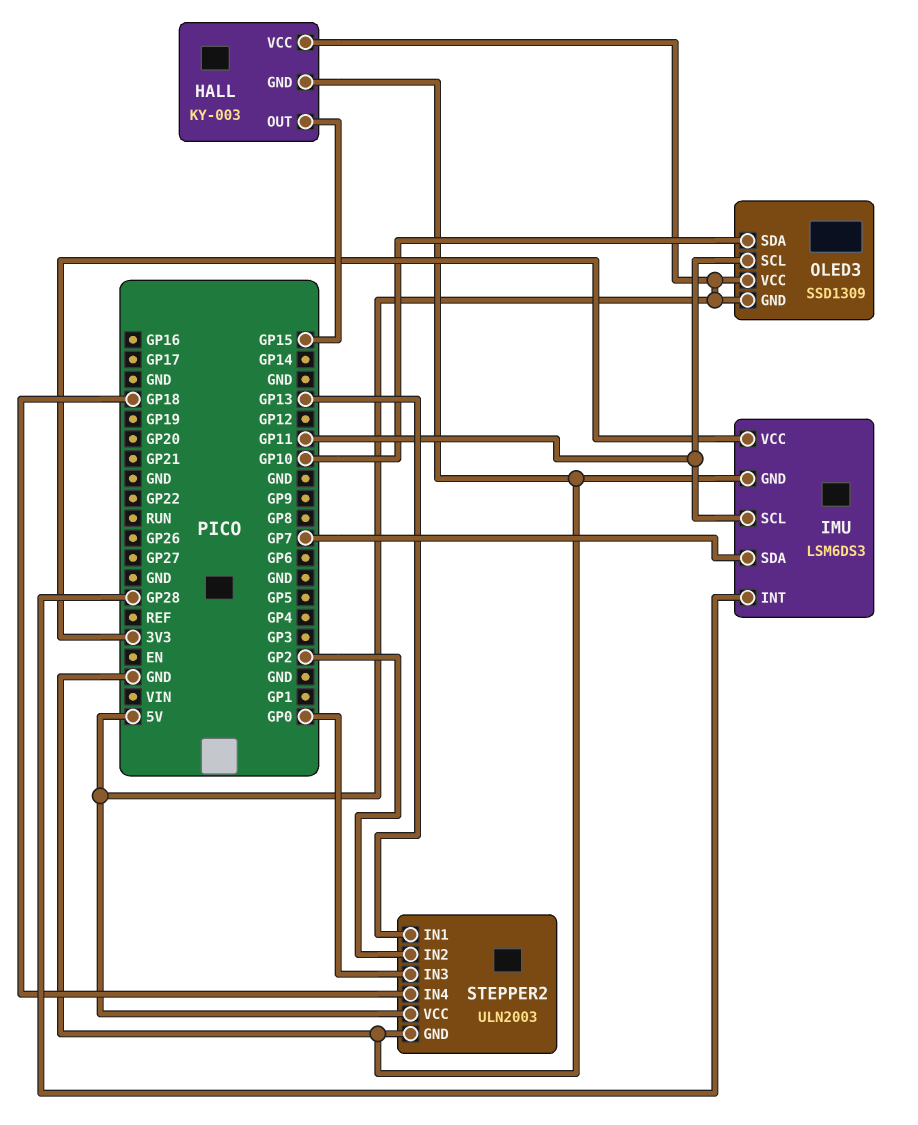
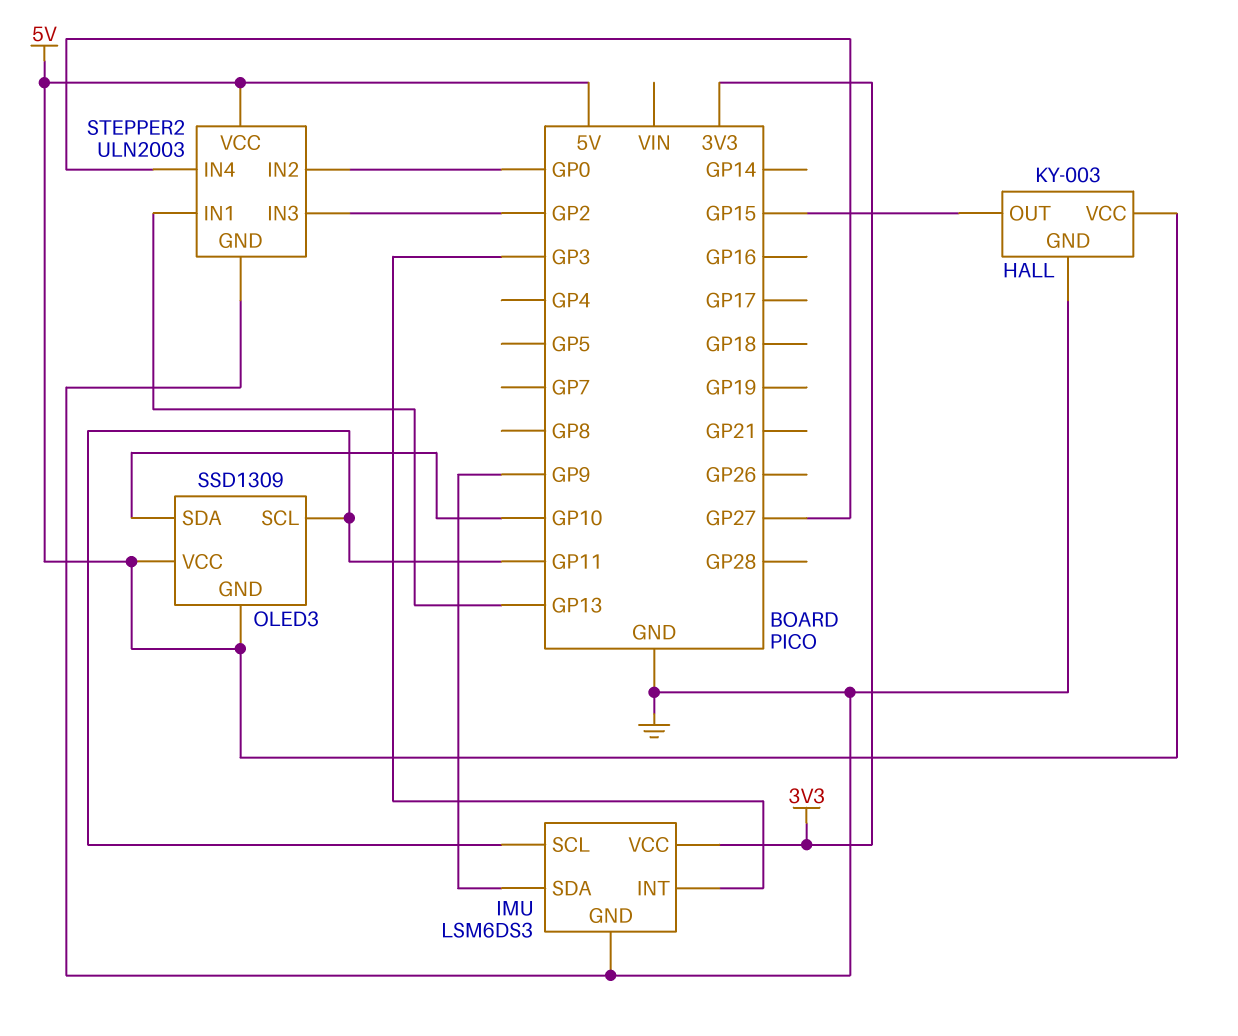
IMU pin INT: GP28 -> GP3
IMU pin SDA: GP7 -> GP9
STEPPER2 pin IN2: GP2 -> GP0
STEPPER2 pin IN3: GP0 -> GP2
STEPPER2 pin IN4: GP18 -> GP27

